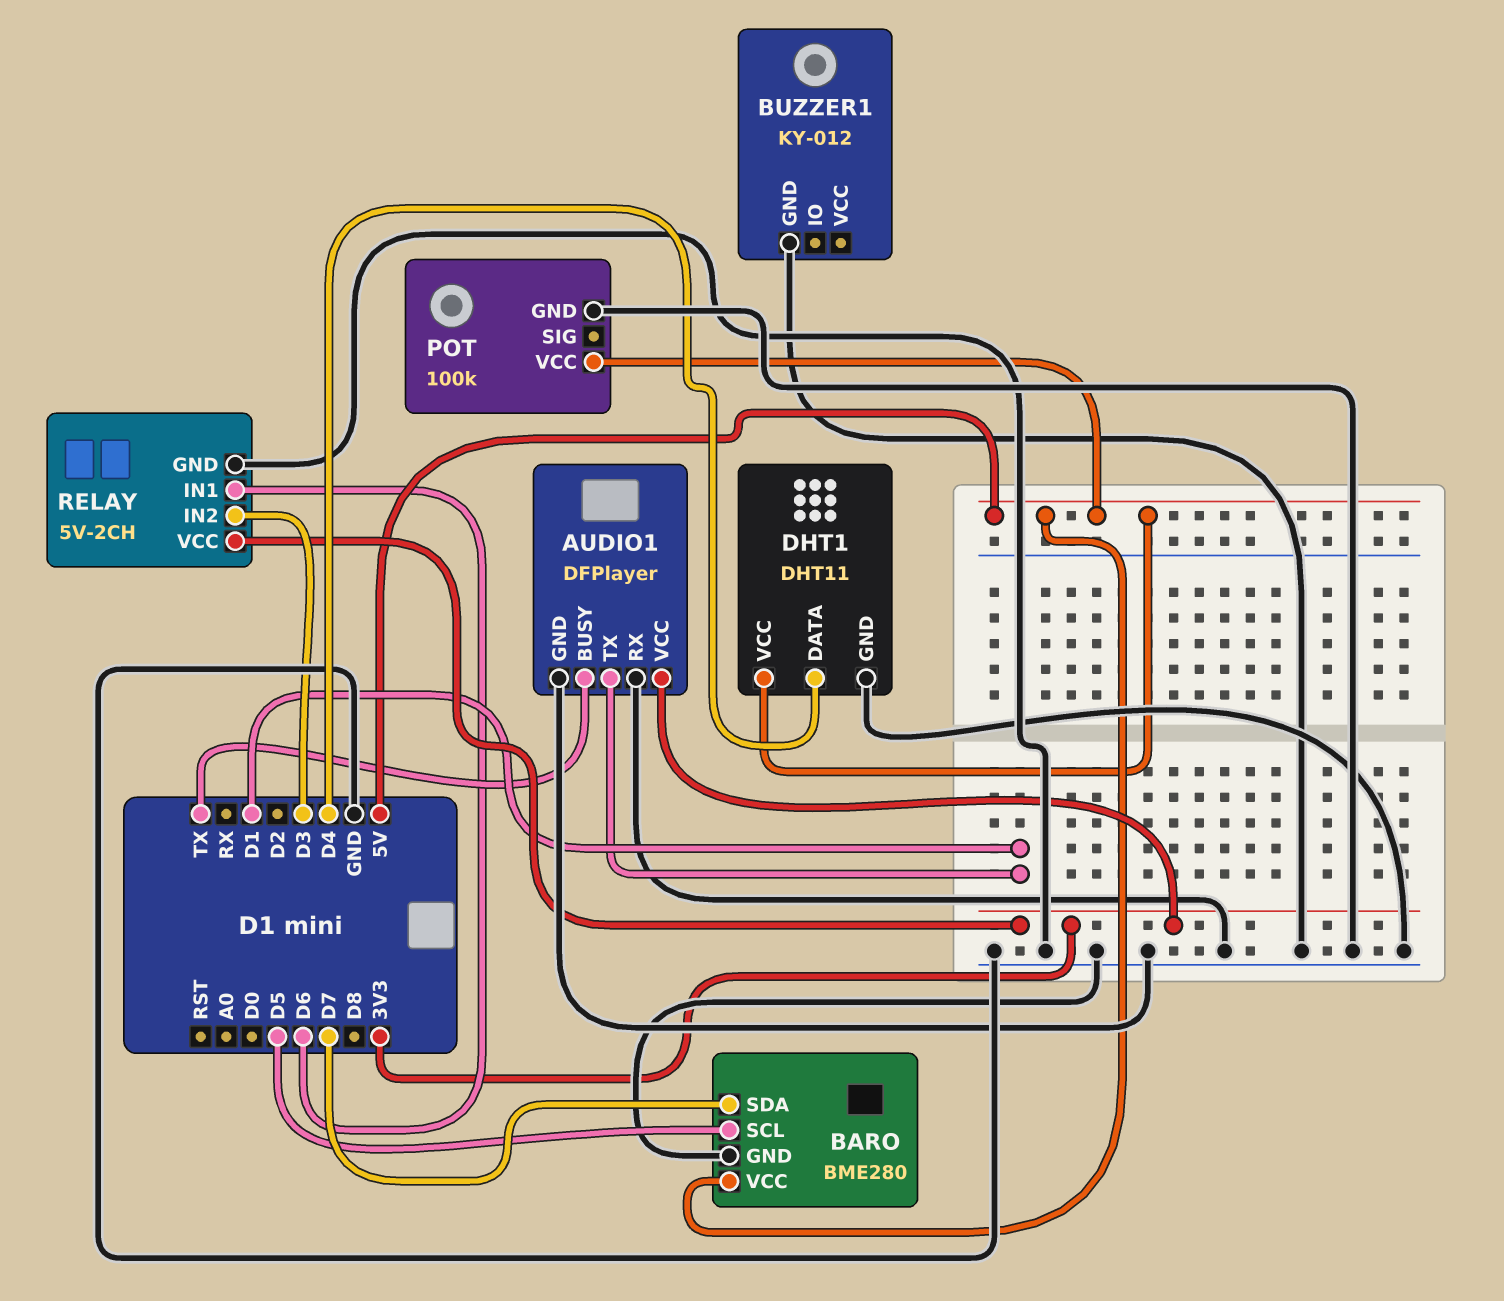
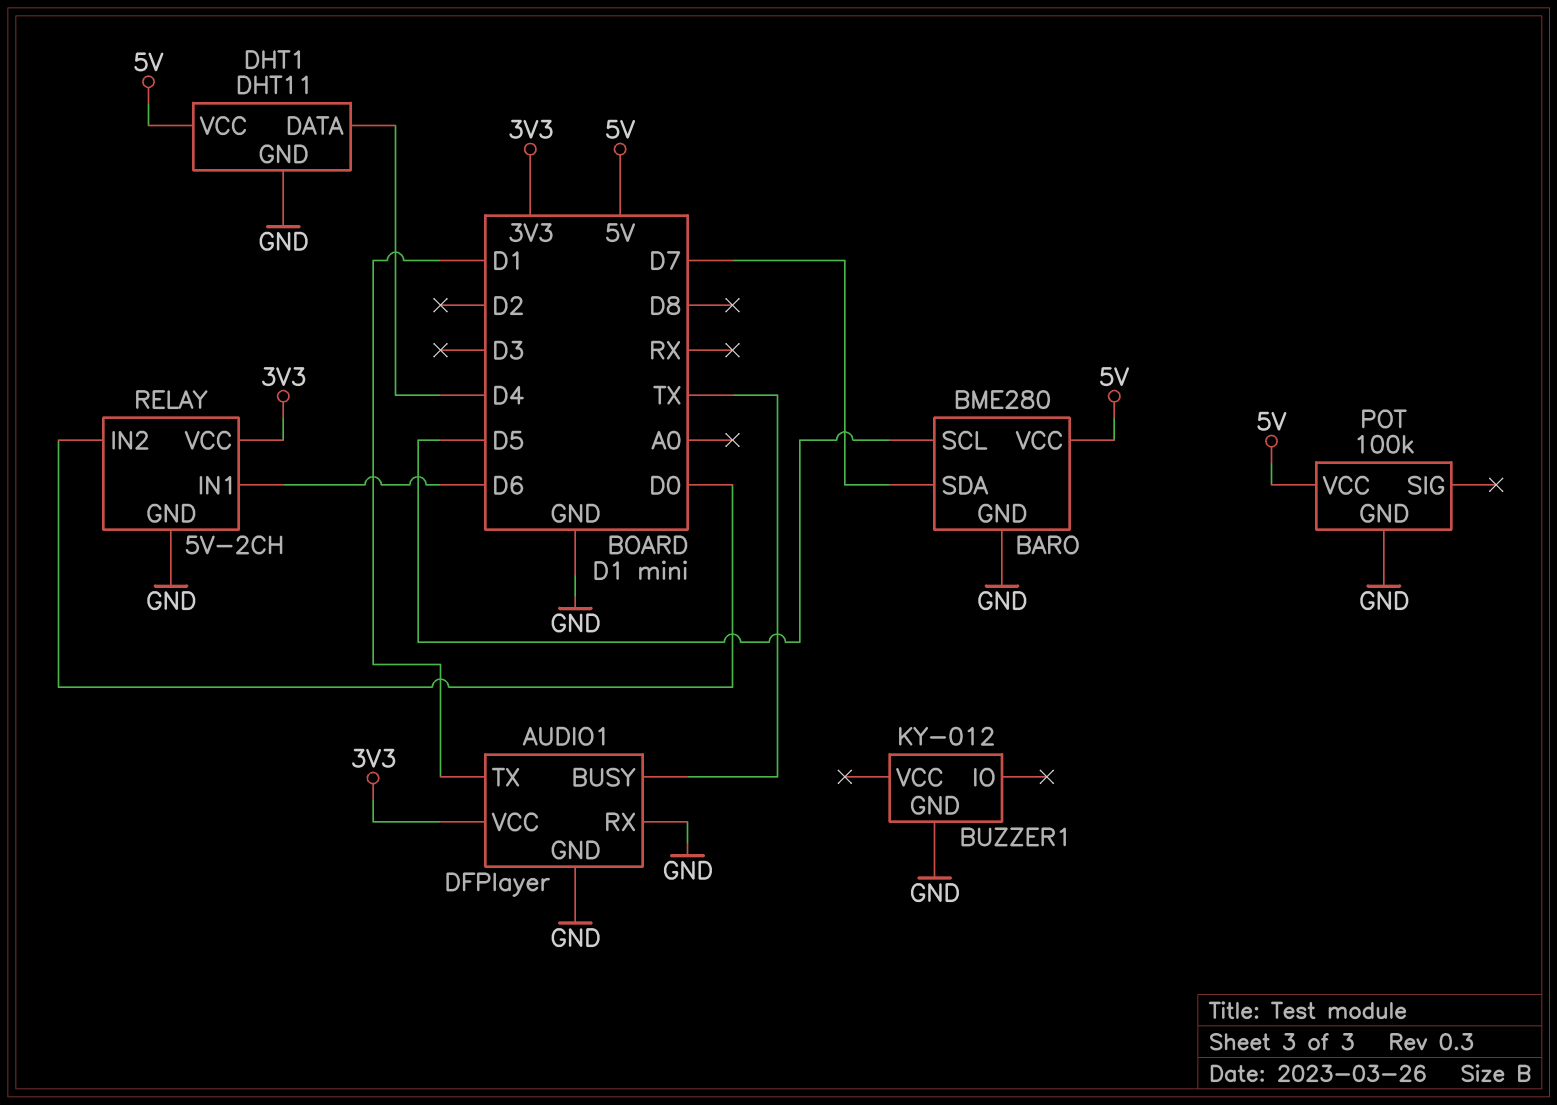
RELAY pin IN2: D3 -> D0

